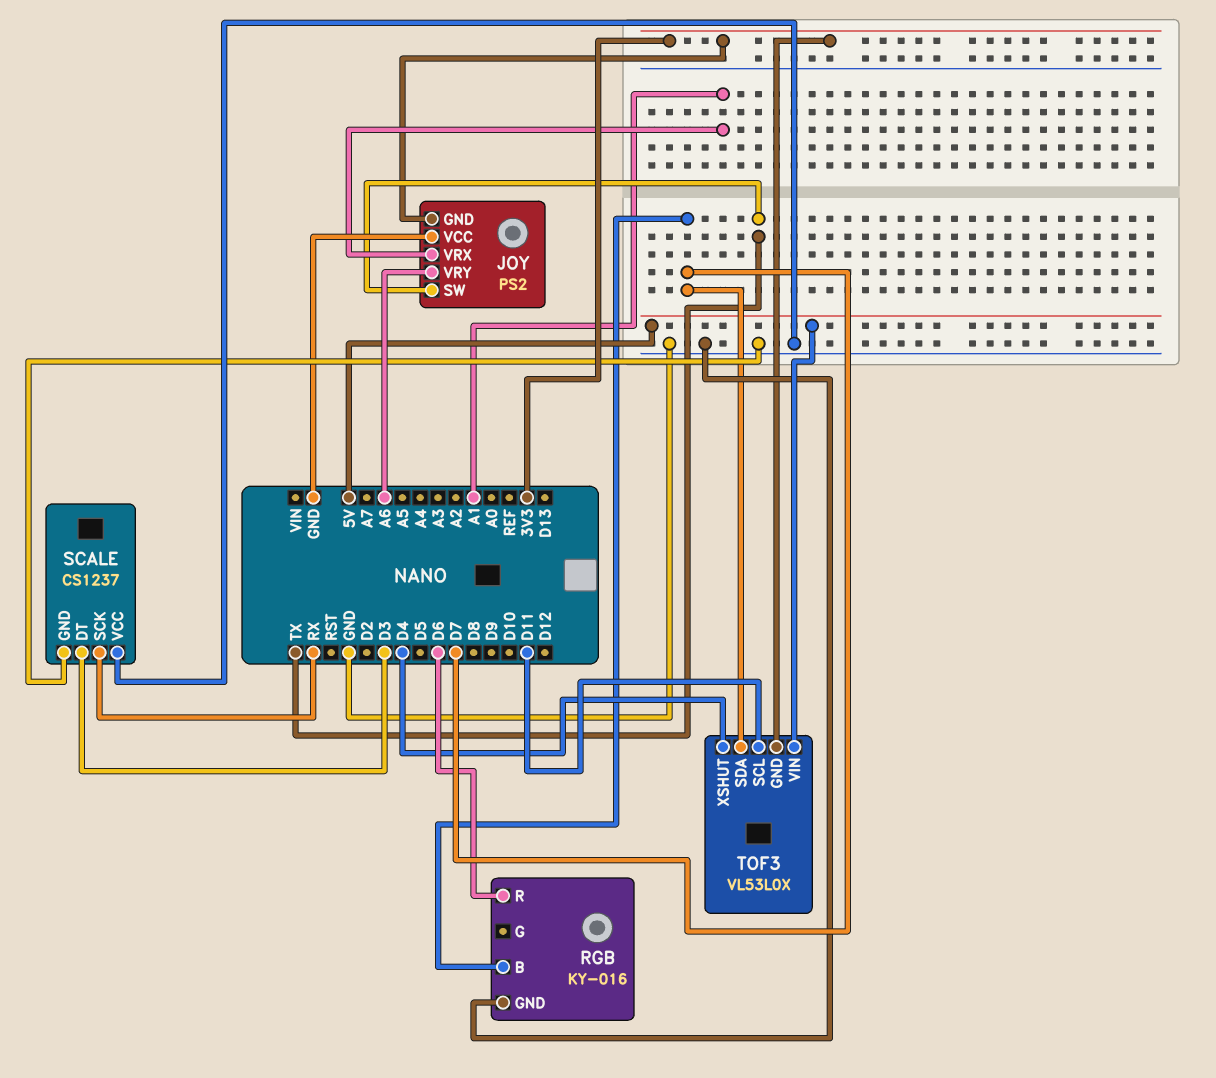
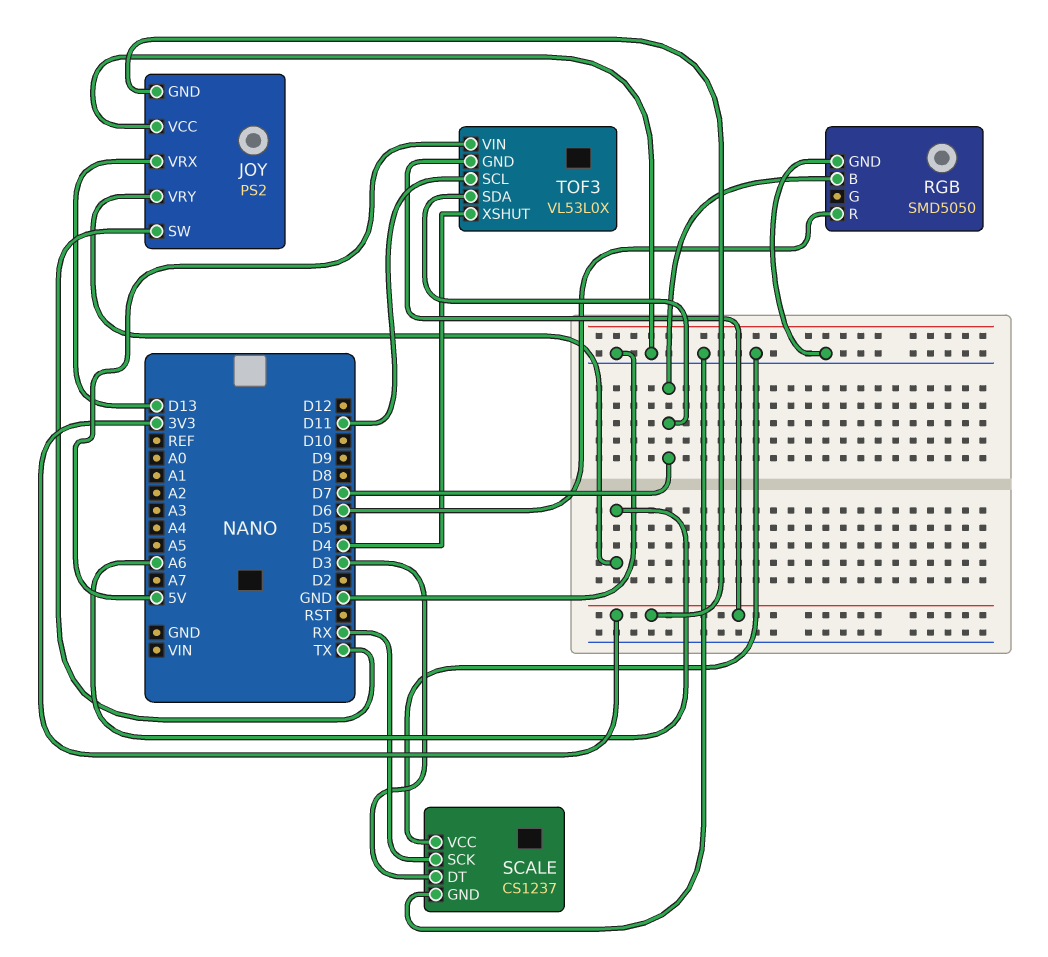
JOY pin VRX: A1 -> D13
RGB: KY-016 -> SMD5050

